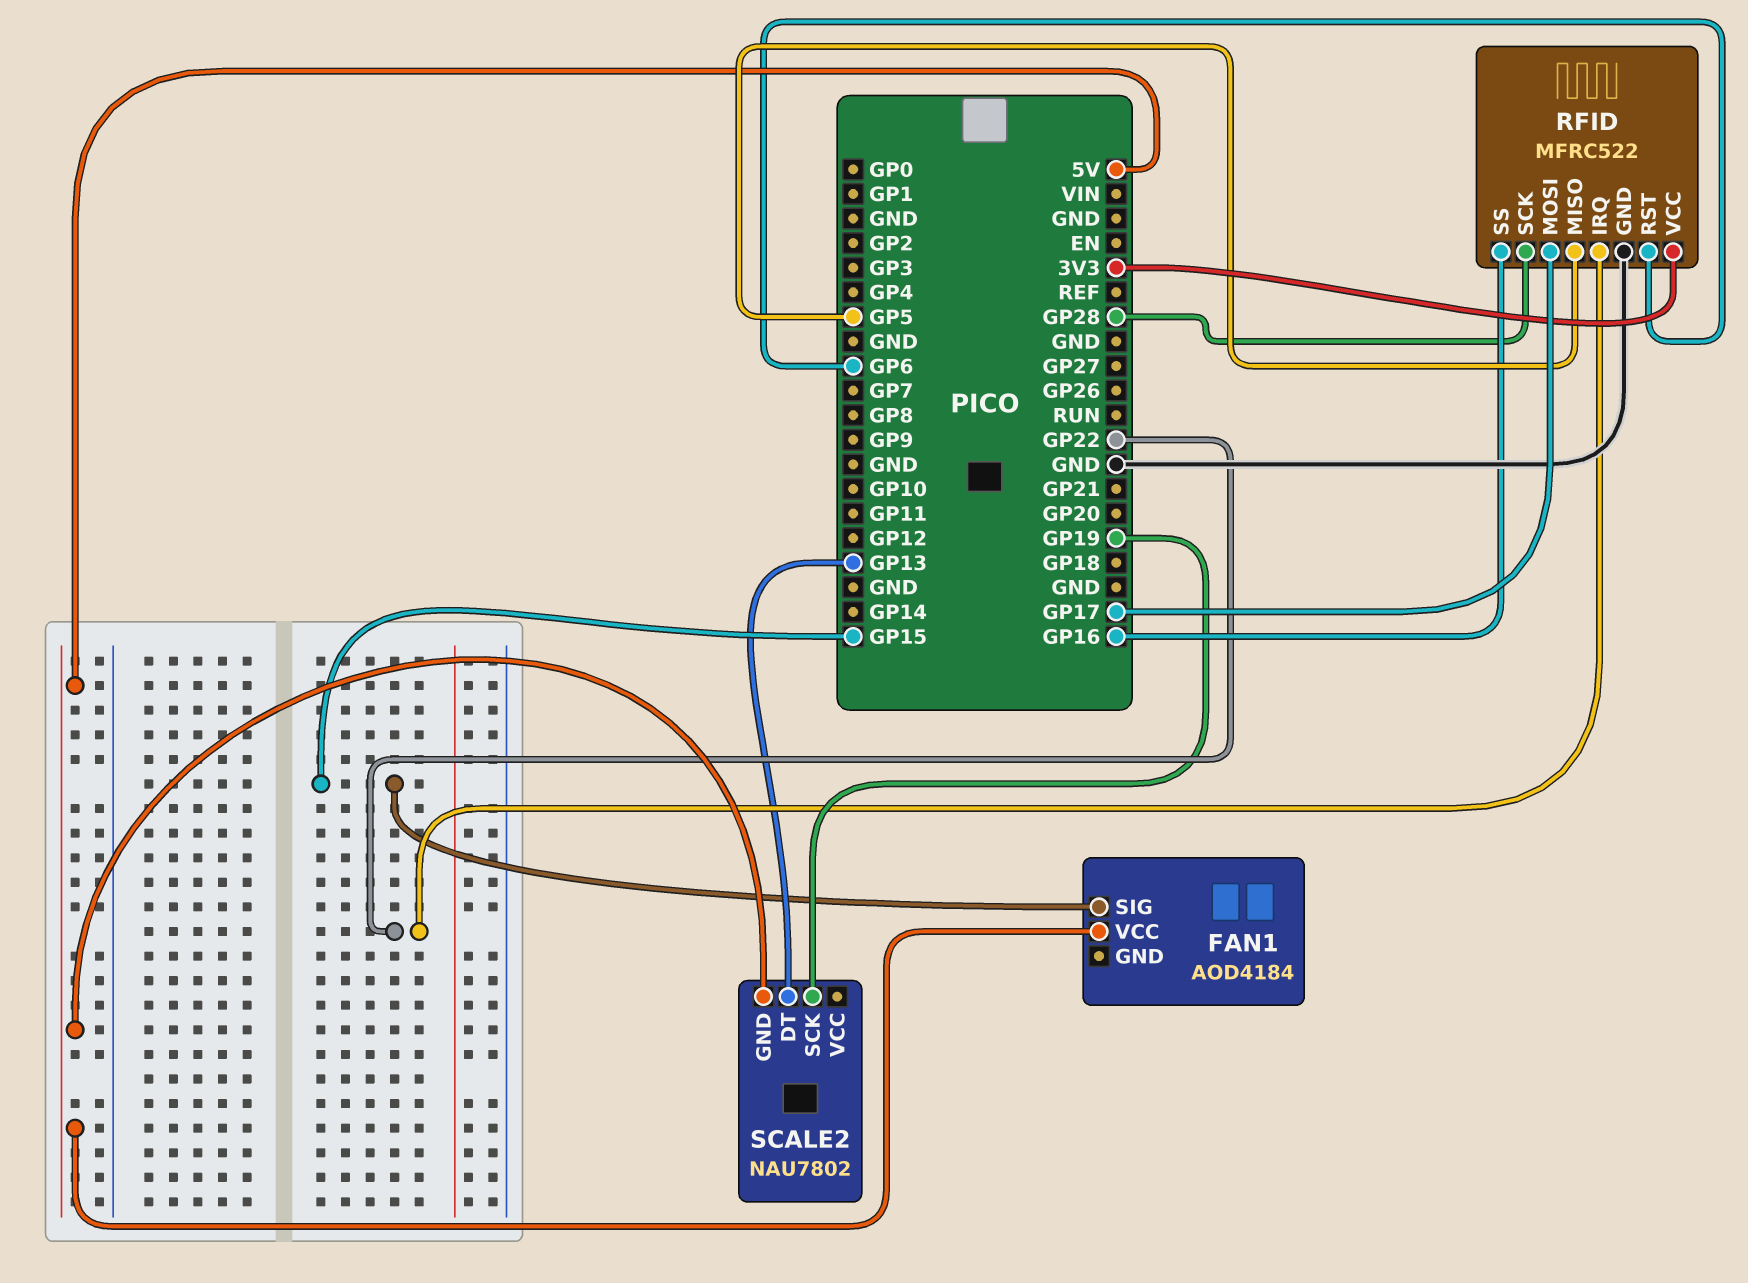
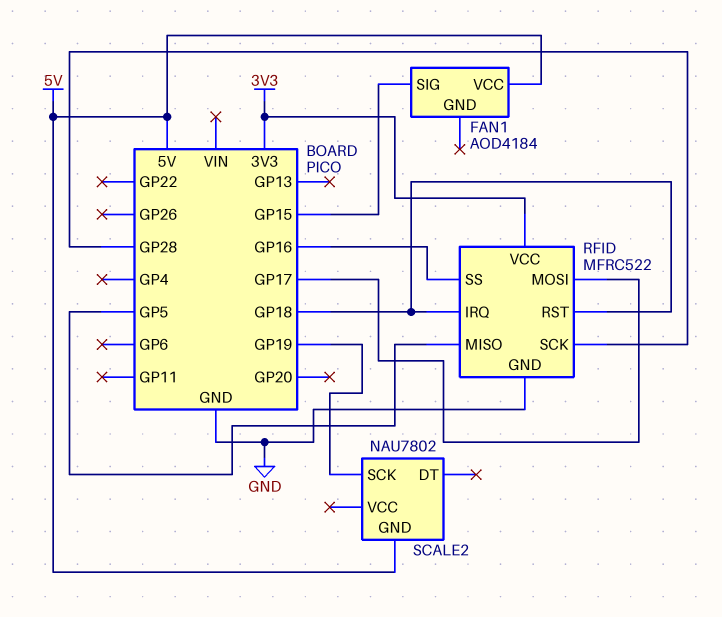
RFID pin IRQ: GP22 -> GP18
RFID pin RST: GP6 -> GP18
SCALE2 pin DT: GP13 -> none

